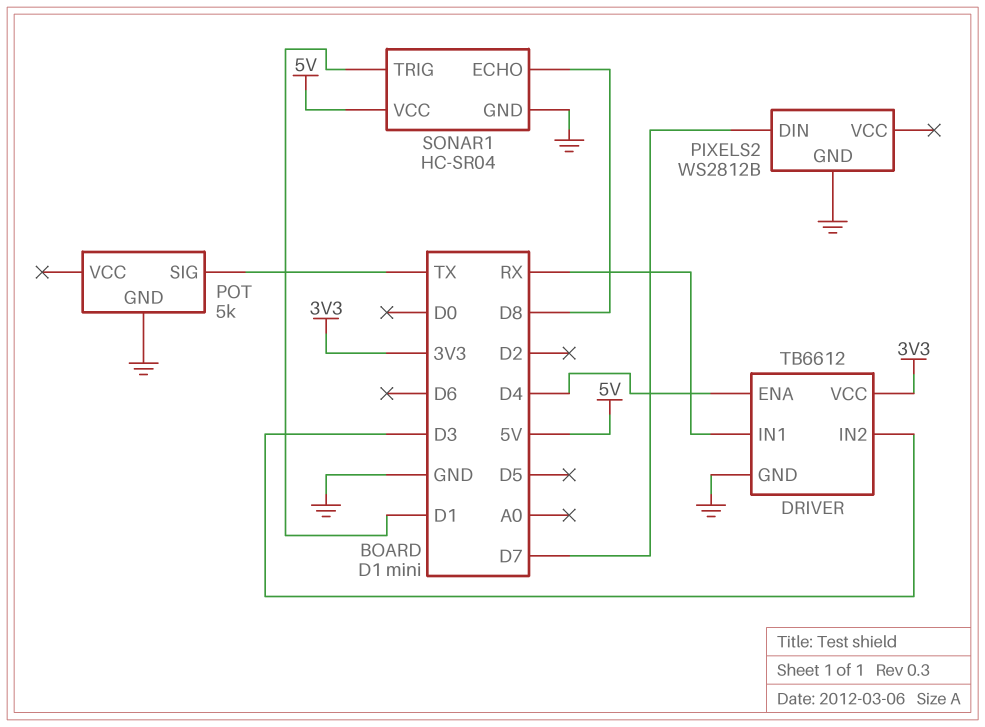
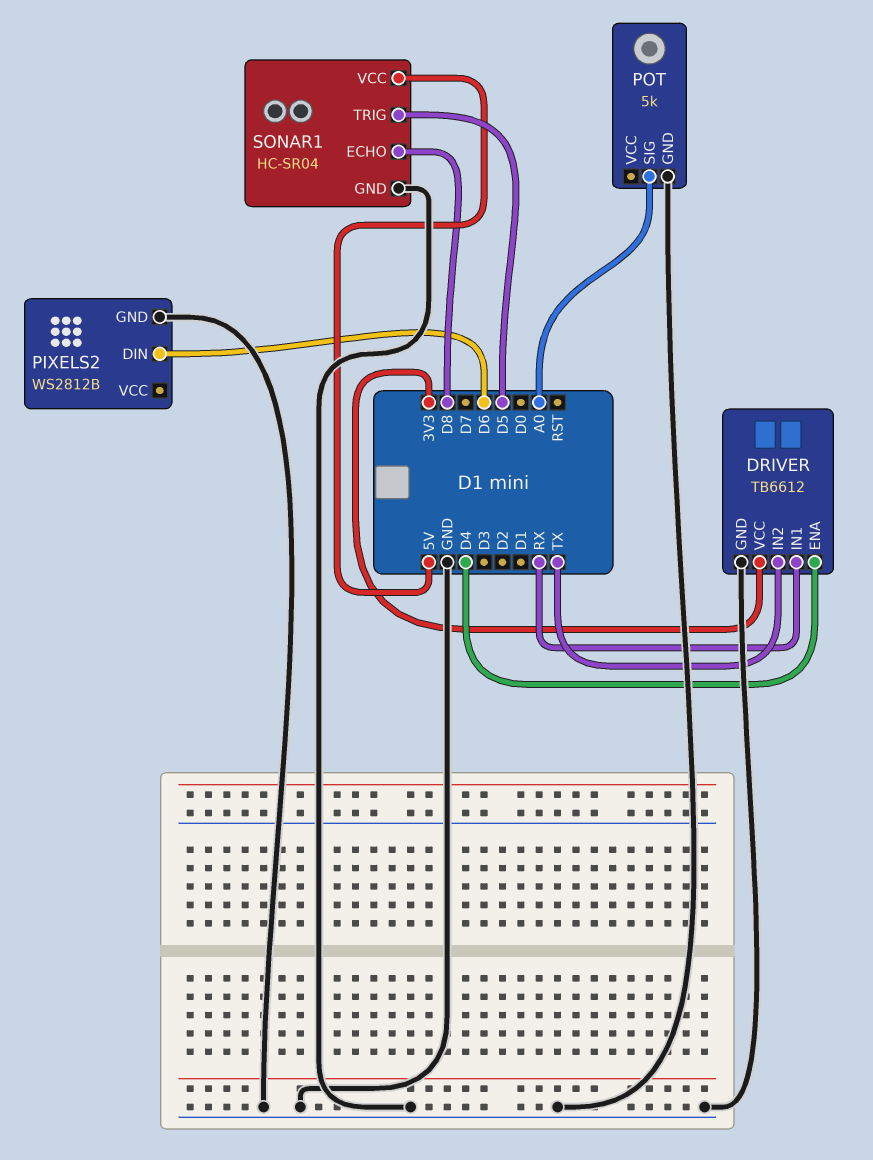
DRIVER pin IN2: D3 -> TX
PIXELS2 pin DIN: D7 -> D6
POT pin SIG: TX -> A0
SONAR1 pin TRIG: D1 -> D5

